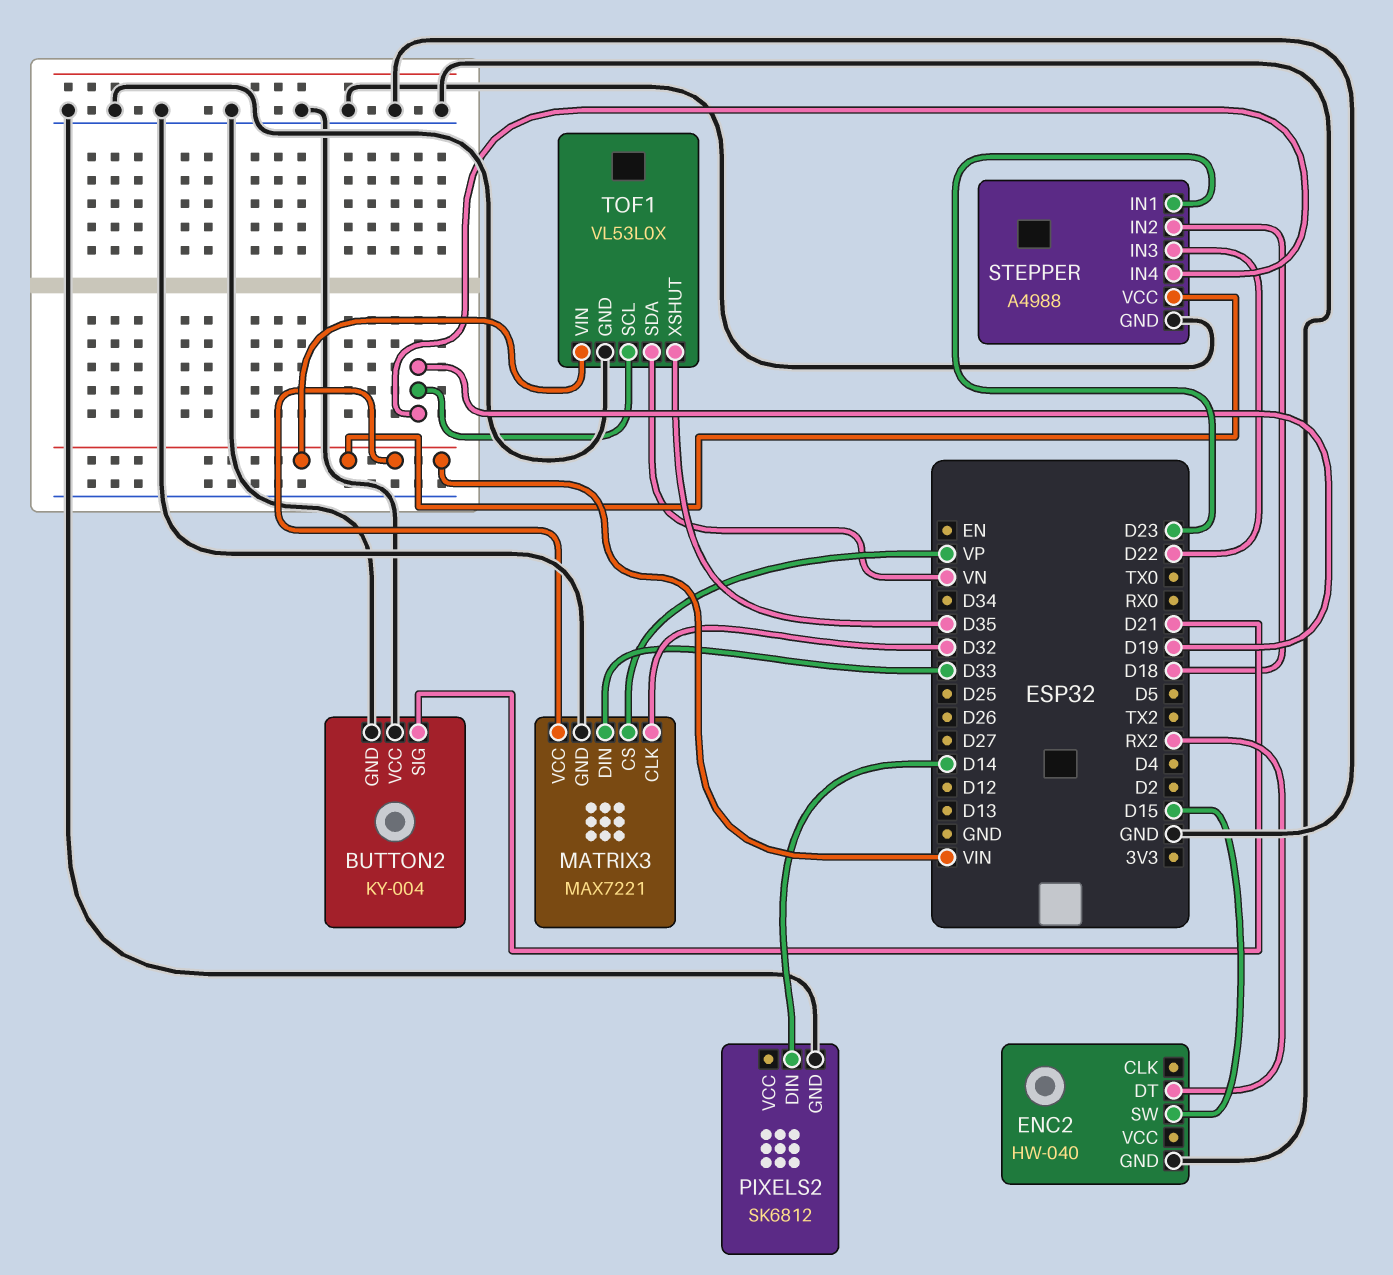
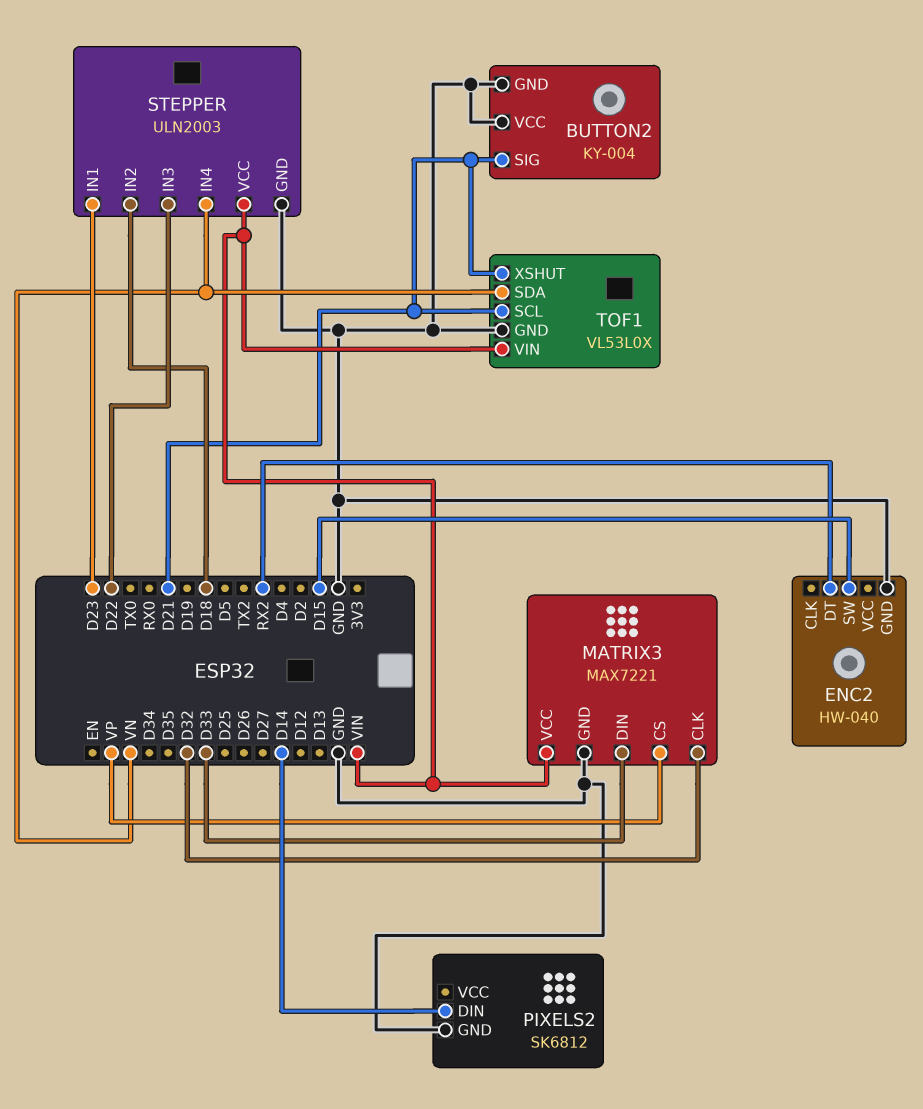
STEPPER: A4988 -> ULN2003
STEPPER pin IN4: D19 -> VN
TOF1 pin SCL: D19 -> D21
TOF1 pin XSHUT: D35 -> D21

